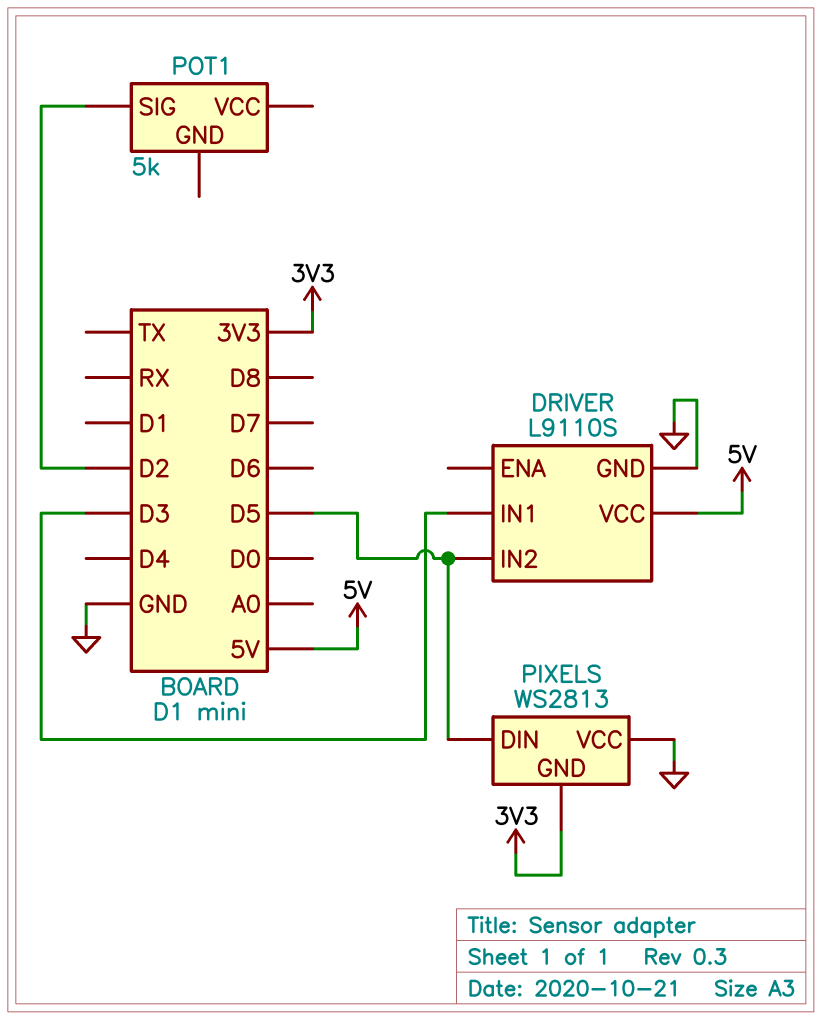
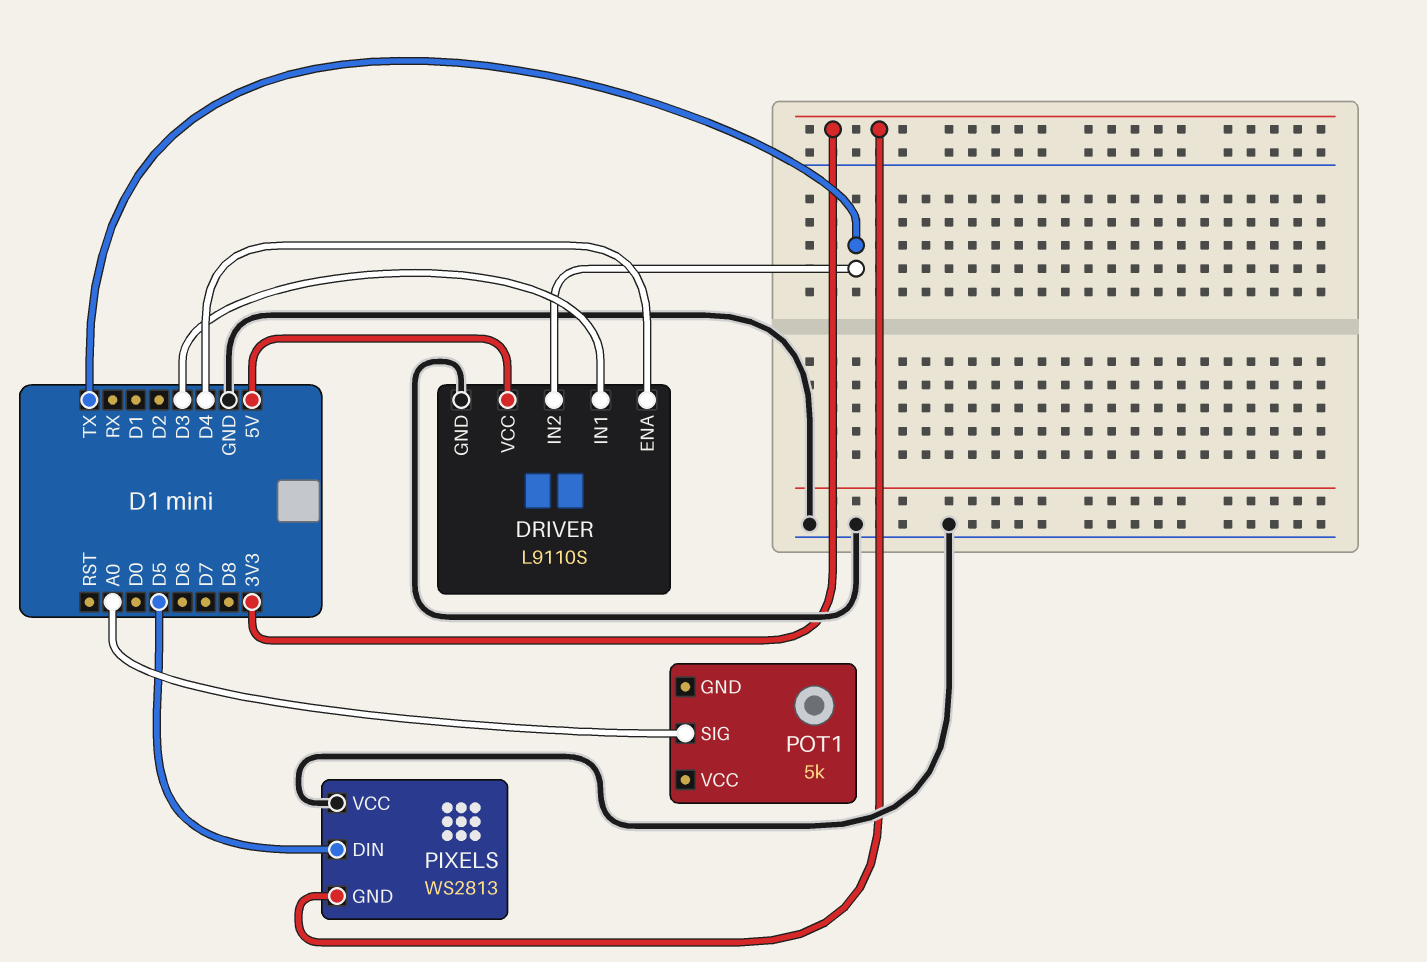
DRIVER pin ENA: none -> D4
DRIVER pin IN2: D5 -> TX
POT1 pin SIG: D2 -> A0

